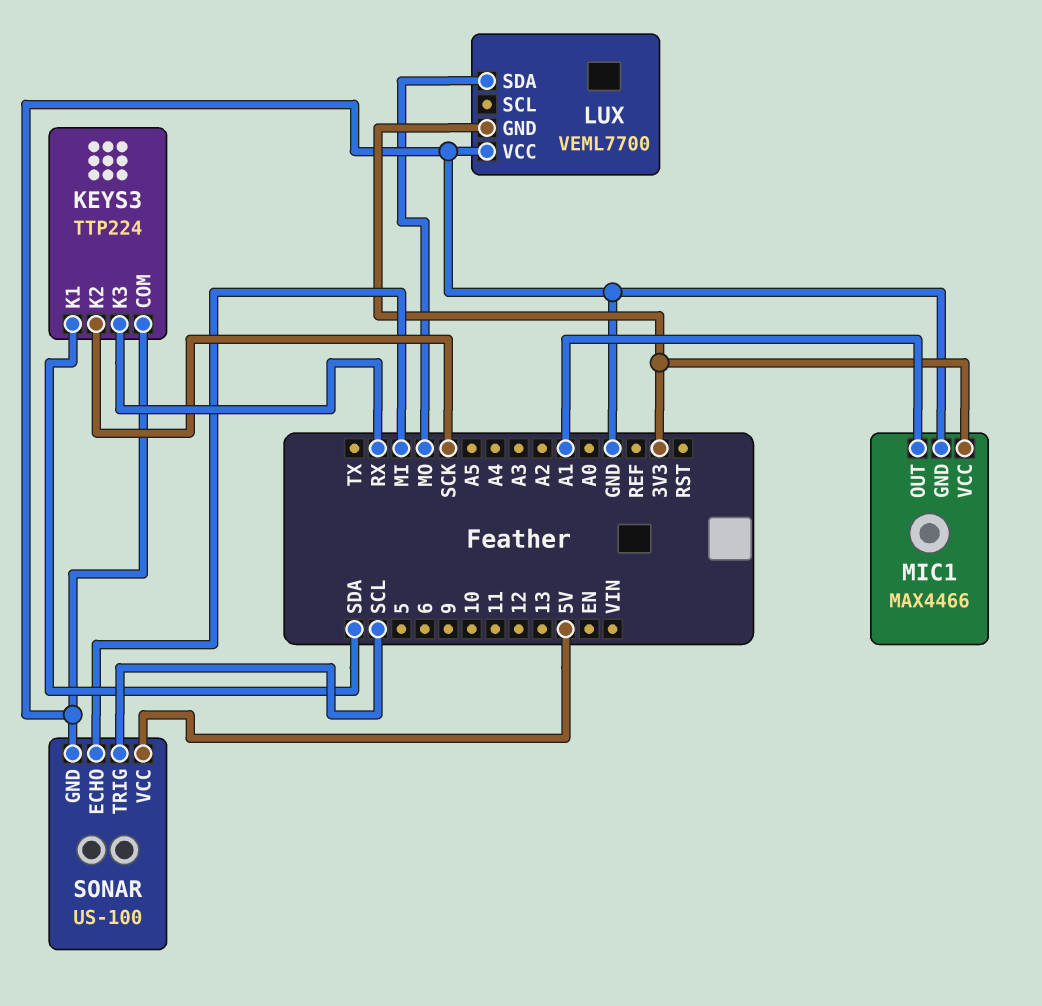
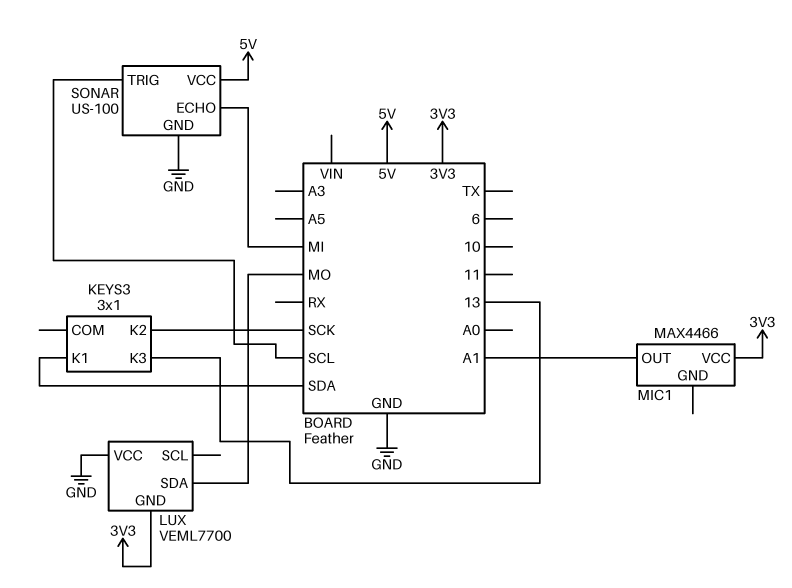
KEYS3: TTP224 -> 3x1
KEYS3 pin COM: GND -> none
KEYS3 pin K3: RX -> 13
MIC1 pin GND: GND -> none

